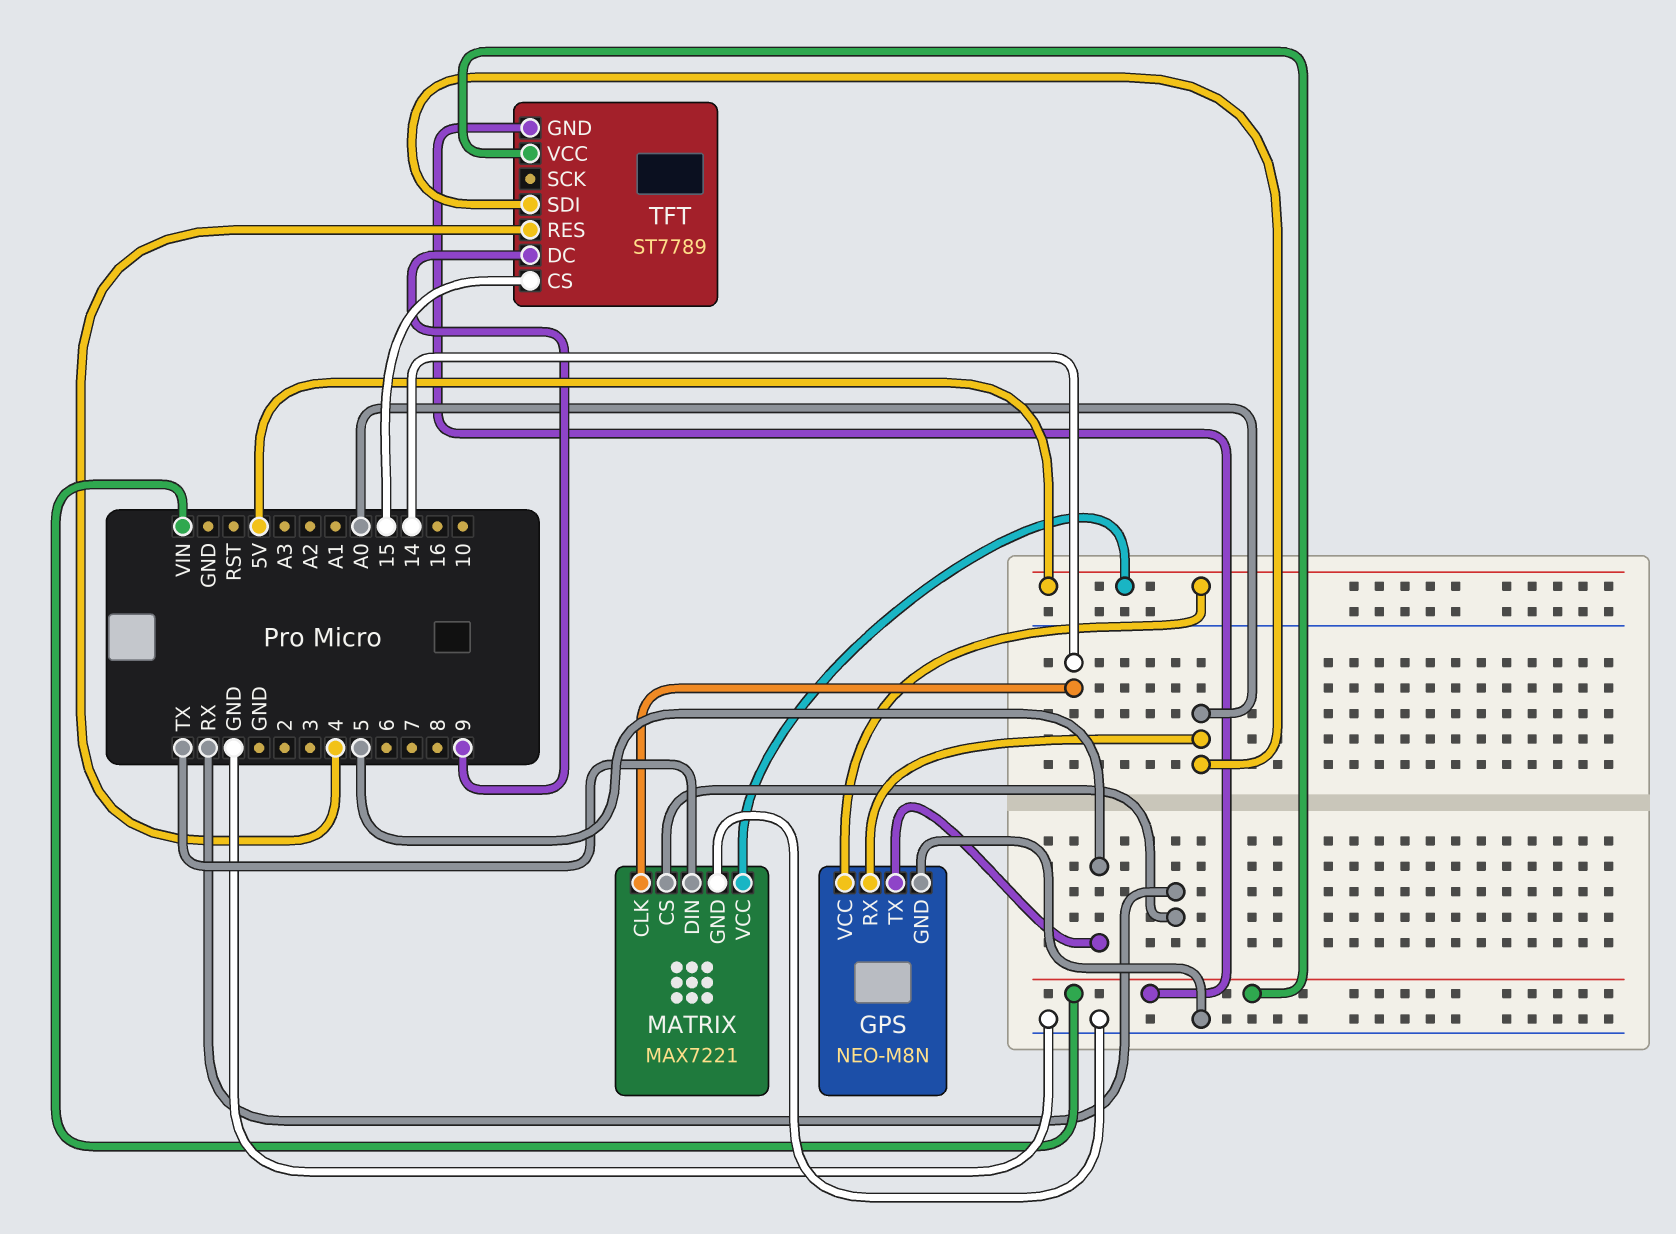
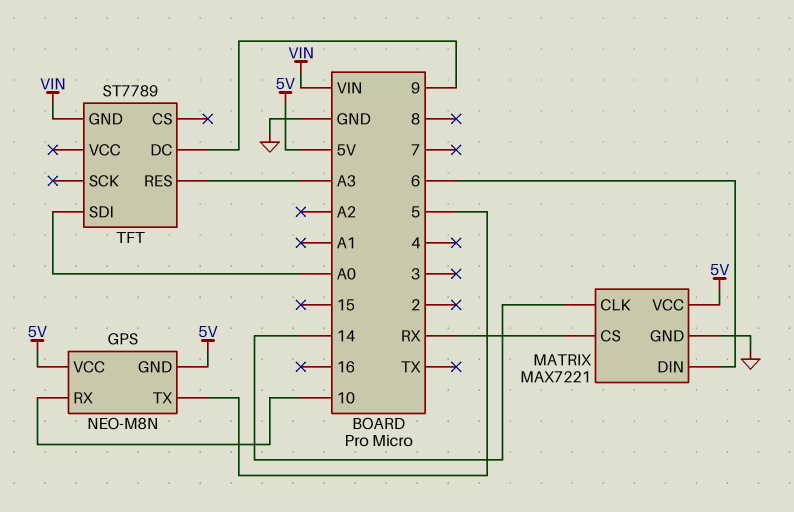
GPS pin GND: GND -> 5V
GPS pin RX: A0 -> 10
MATRIX pin DIN: TX -> 6
TFT pin CS: 15 -> none
TFT pin RES: 4 -> A3
TFT pin VCC: VIN -> none

